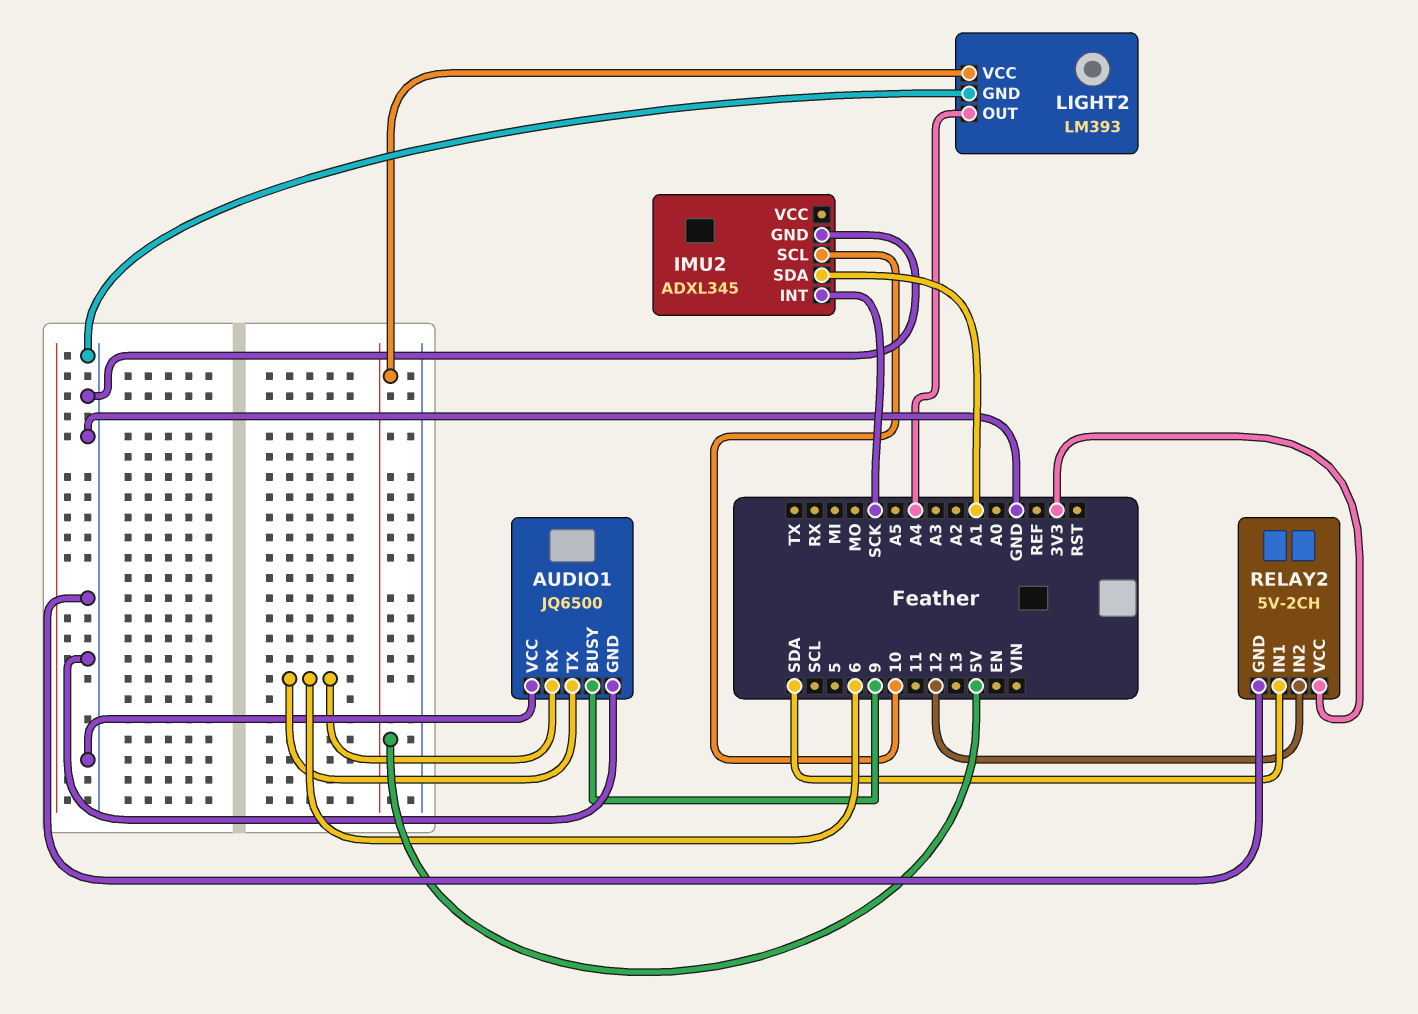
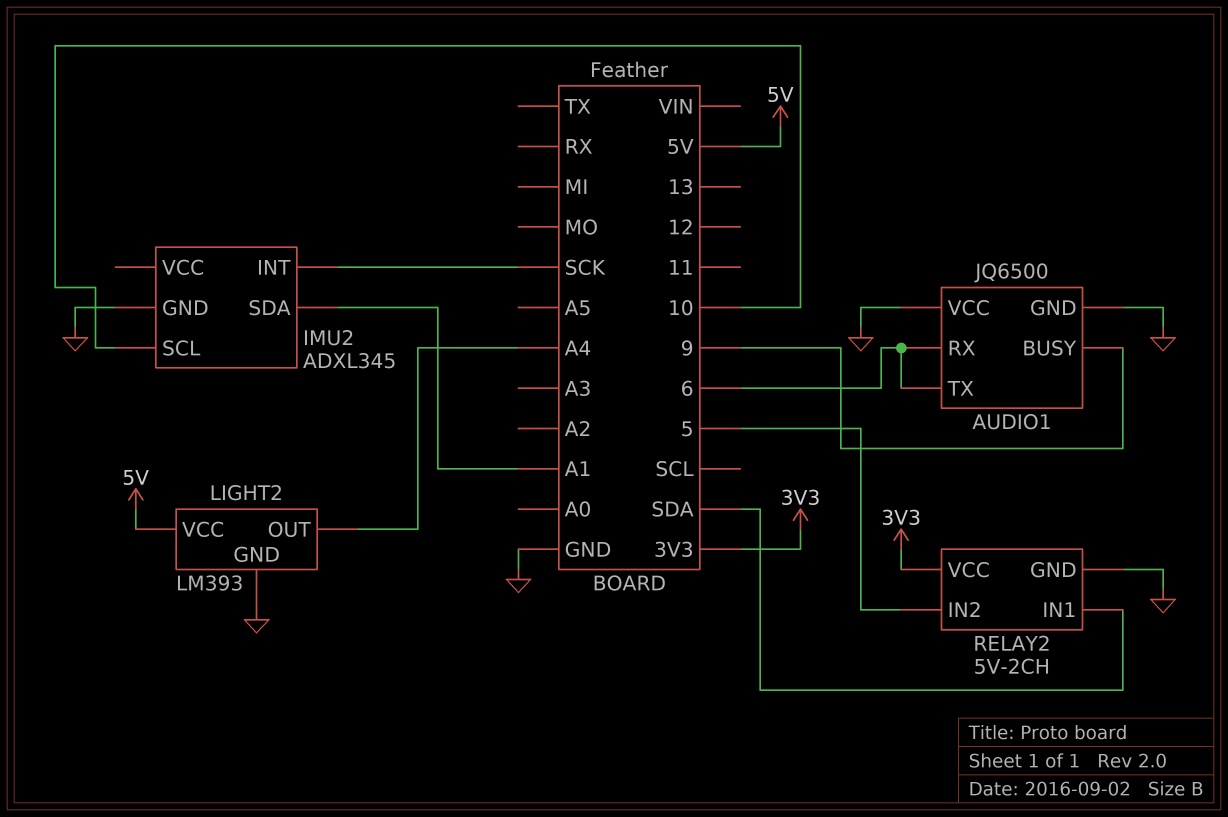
RELAY2 pin IN2: 12 -> 5

